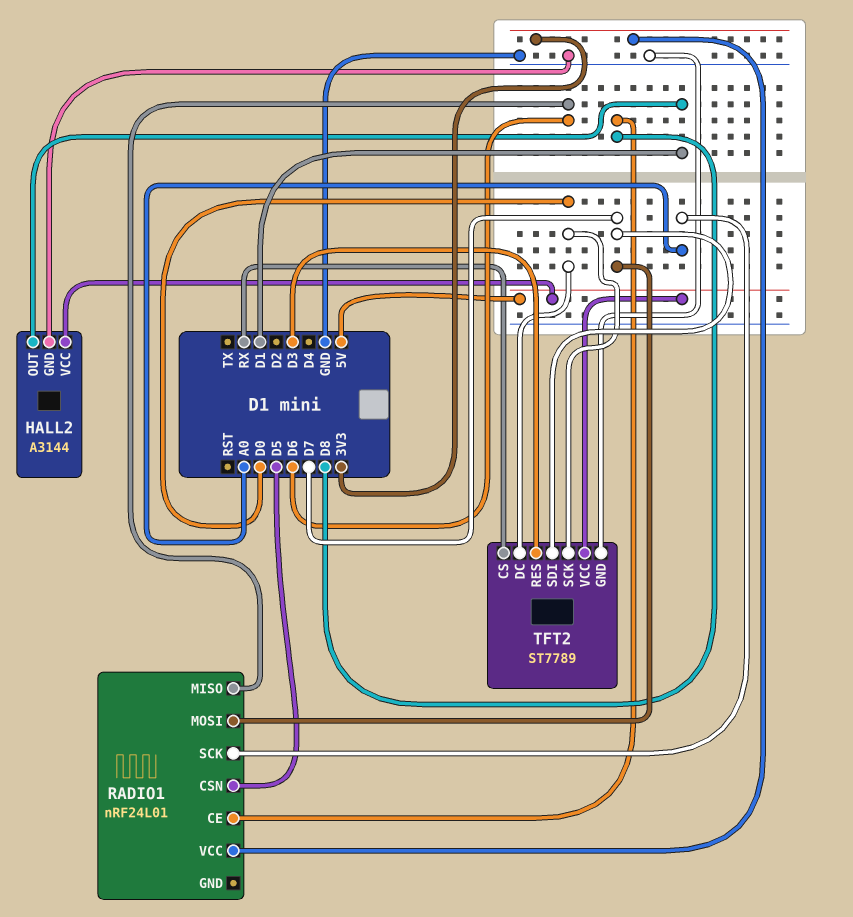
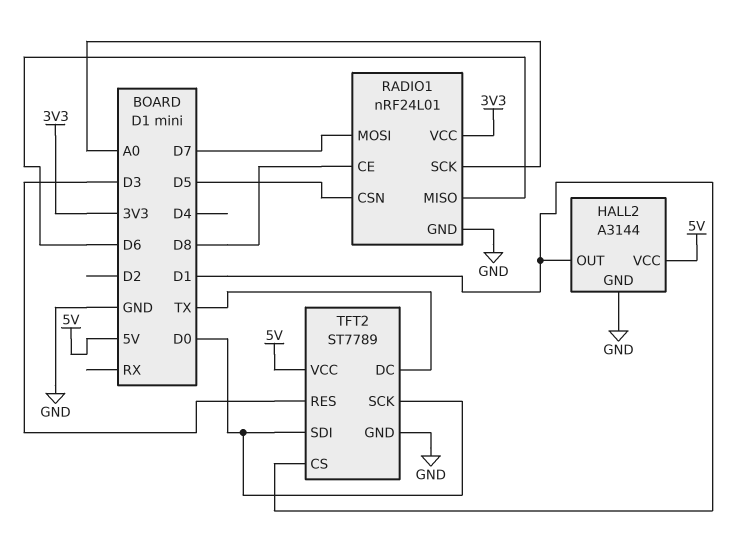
RADIO1 pin GND: none -> GND
TFT2 pin CS: RX -> D1
TFT2 pin DC: D0 -> TX
TFT2 pin SDI: D7 -> D0

